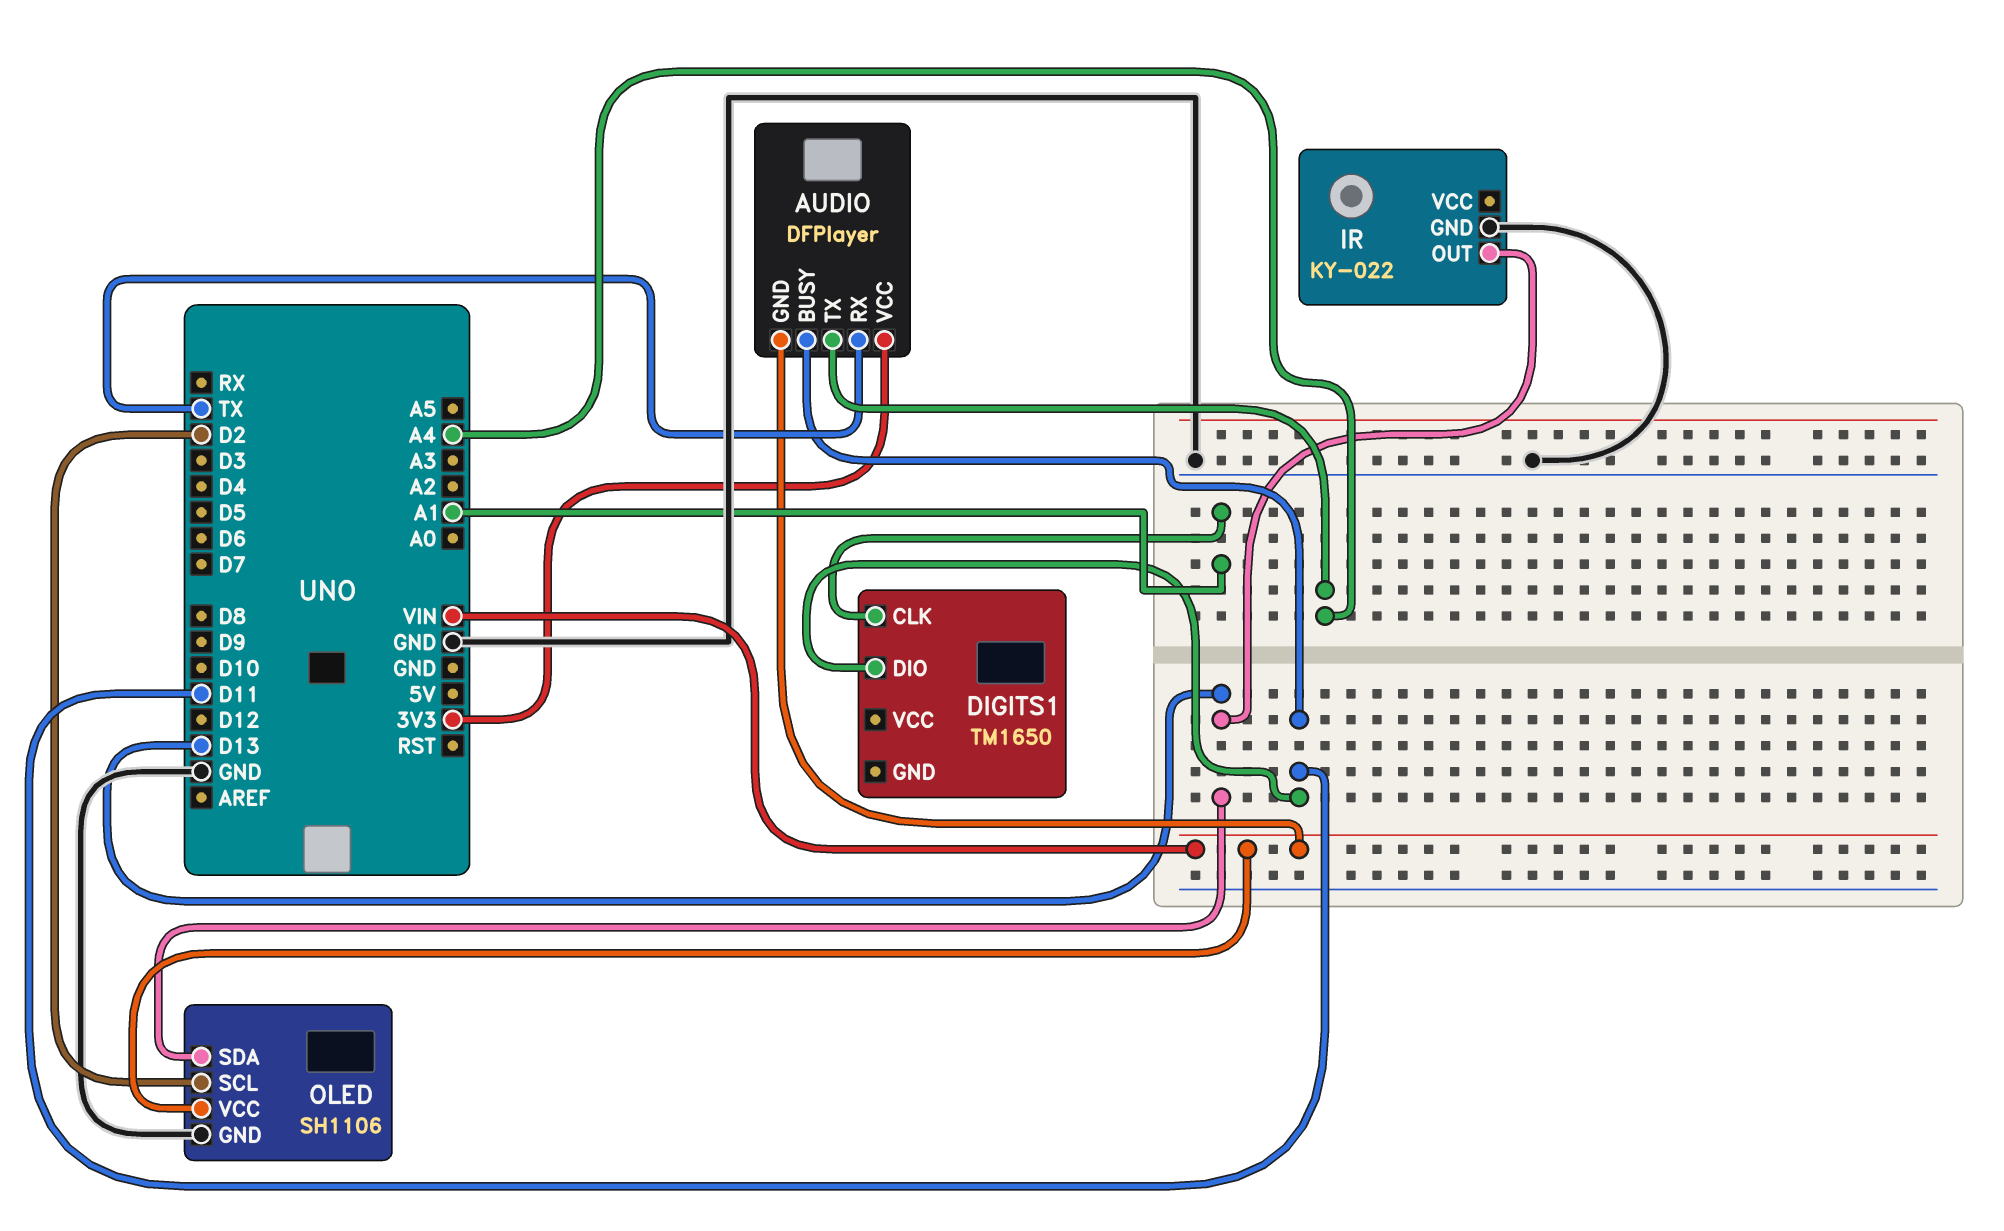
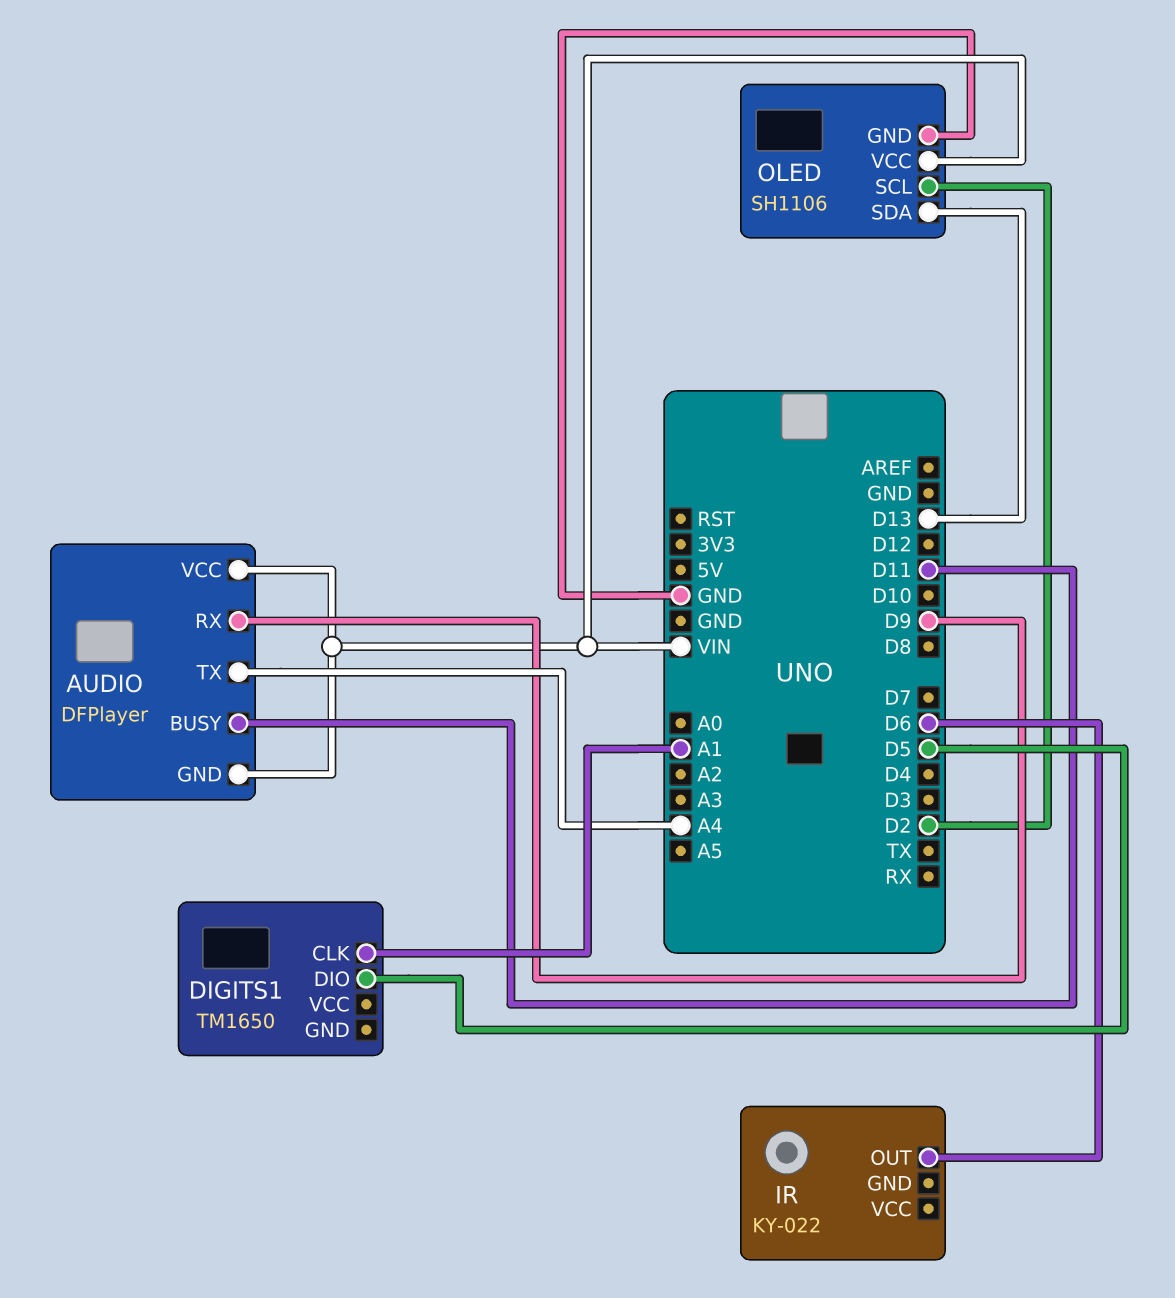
AUDIO pin RX: TX -> D9
AUDIO pin VCC: 3V3 -> VIN
DIGITS1 pin DIO: D11 -> D5
IR pin GND: GND -> none
IR pin OUT: D13 -> D6

